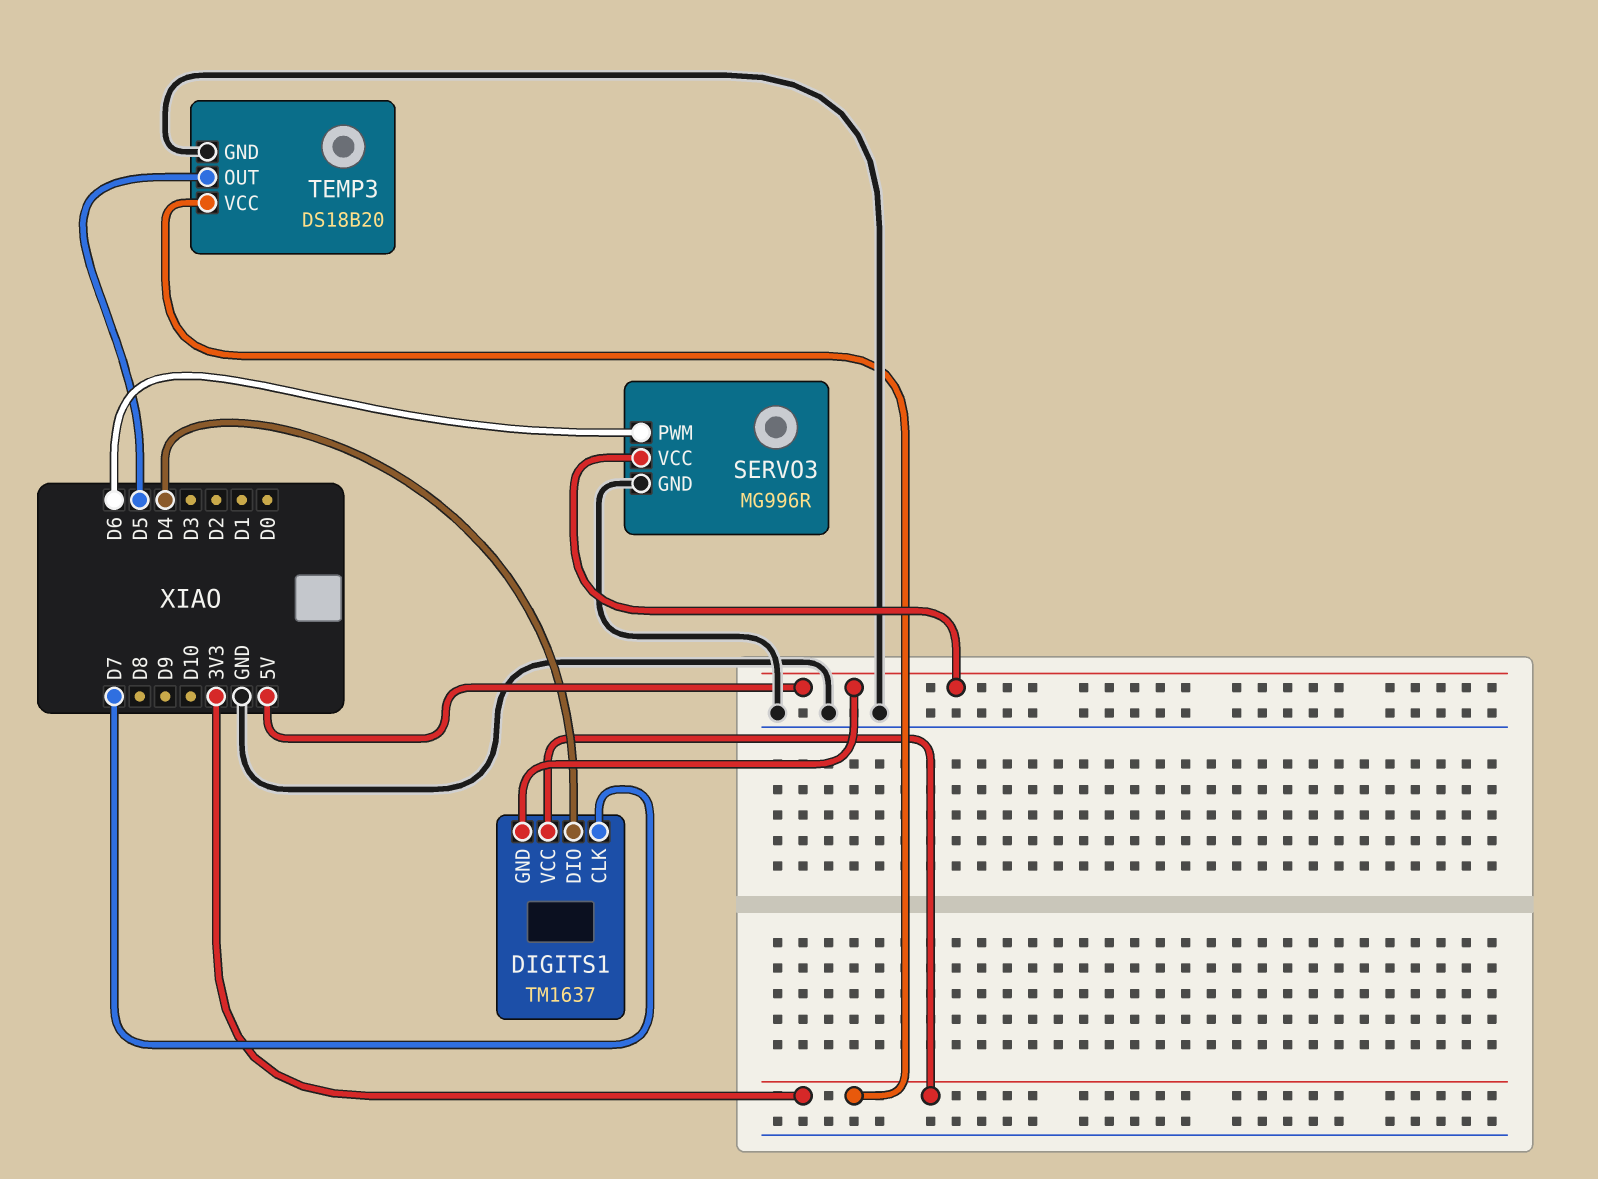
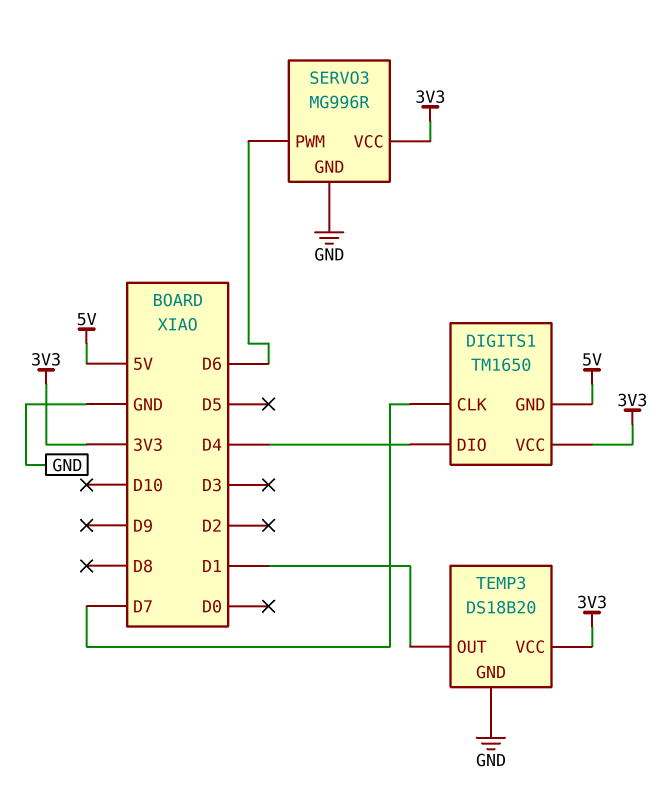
DIGITS1: TM1637 -> TM1650
SERVO3 pin VCC: 5V -> 3V3
TEMP3 pin OUT: D5 -> D1

